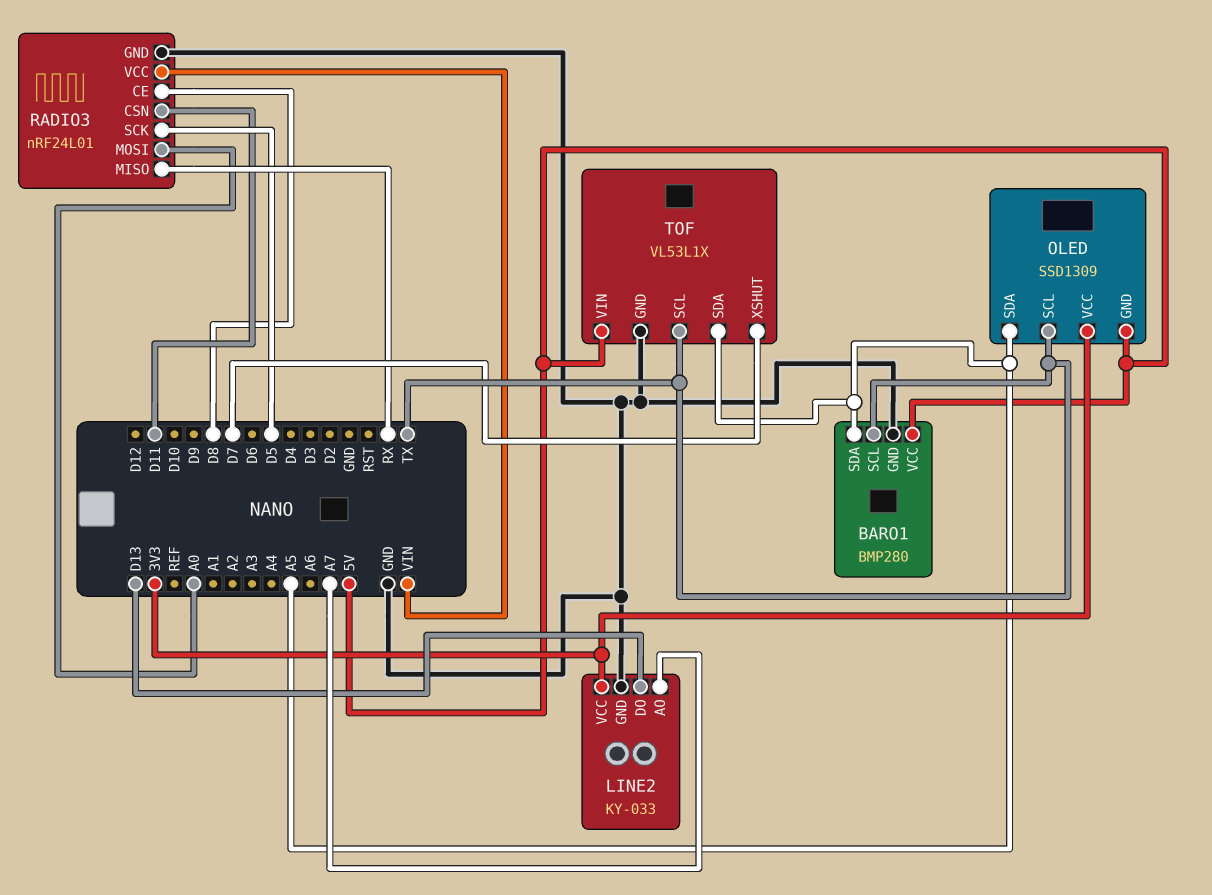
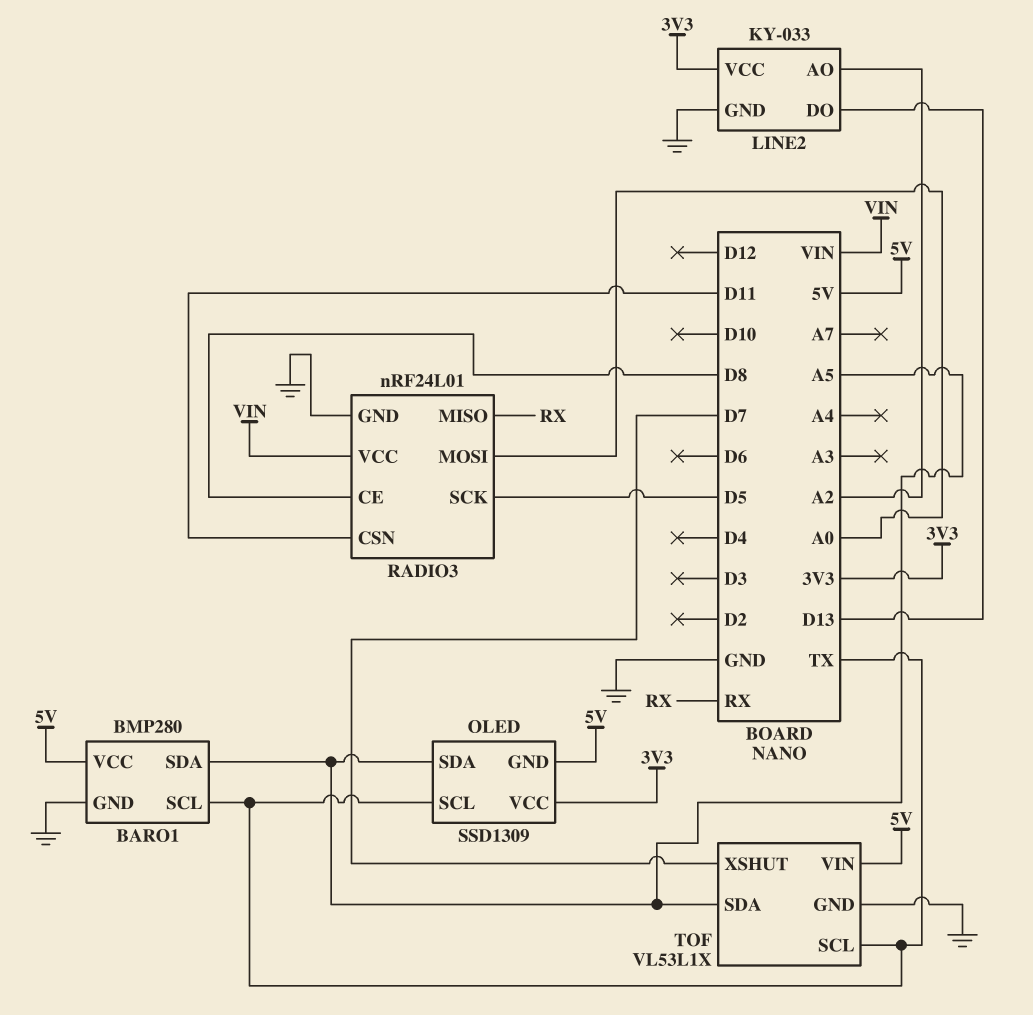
LINE2 pin AO: A7 -> A2

